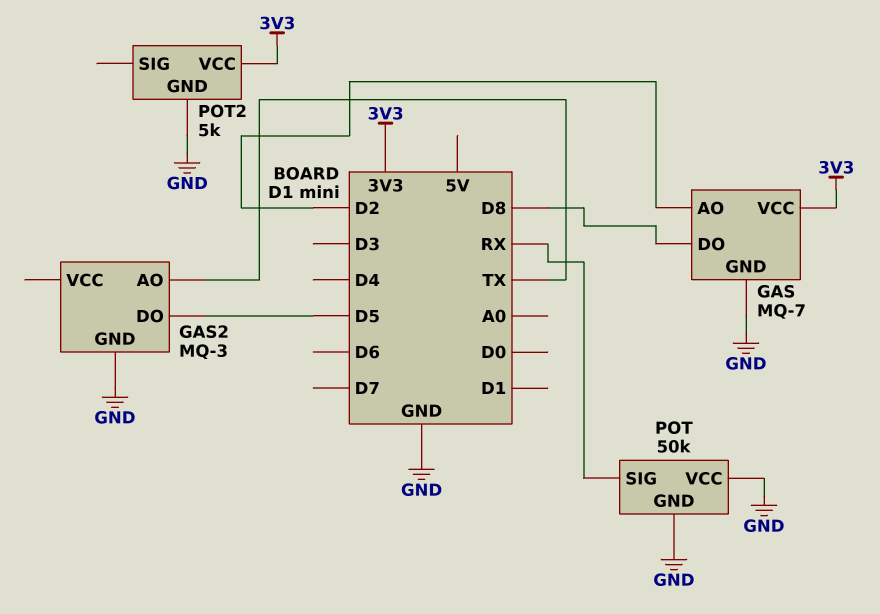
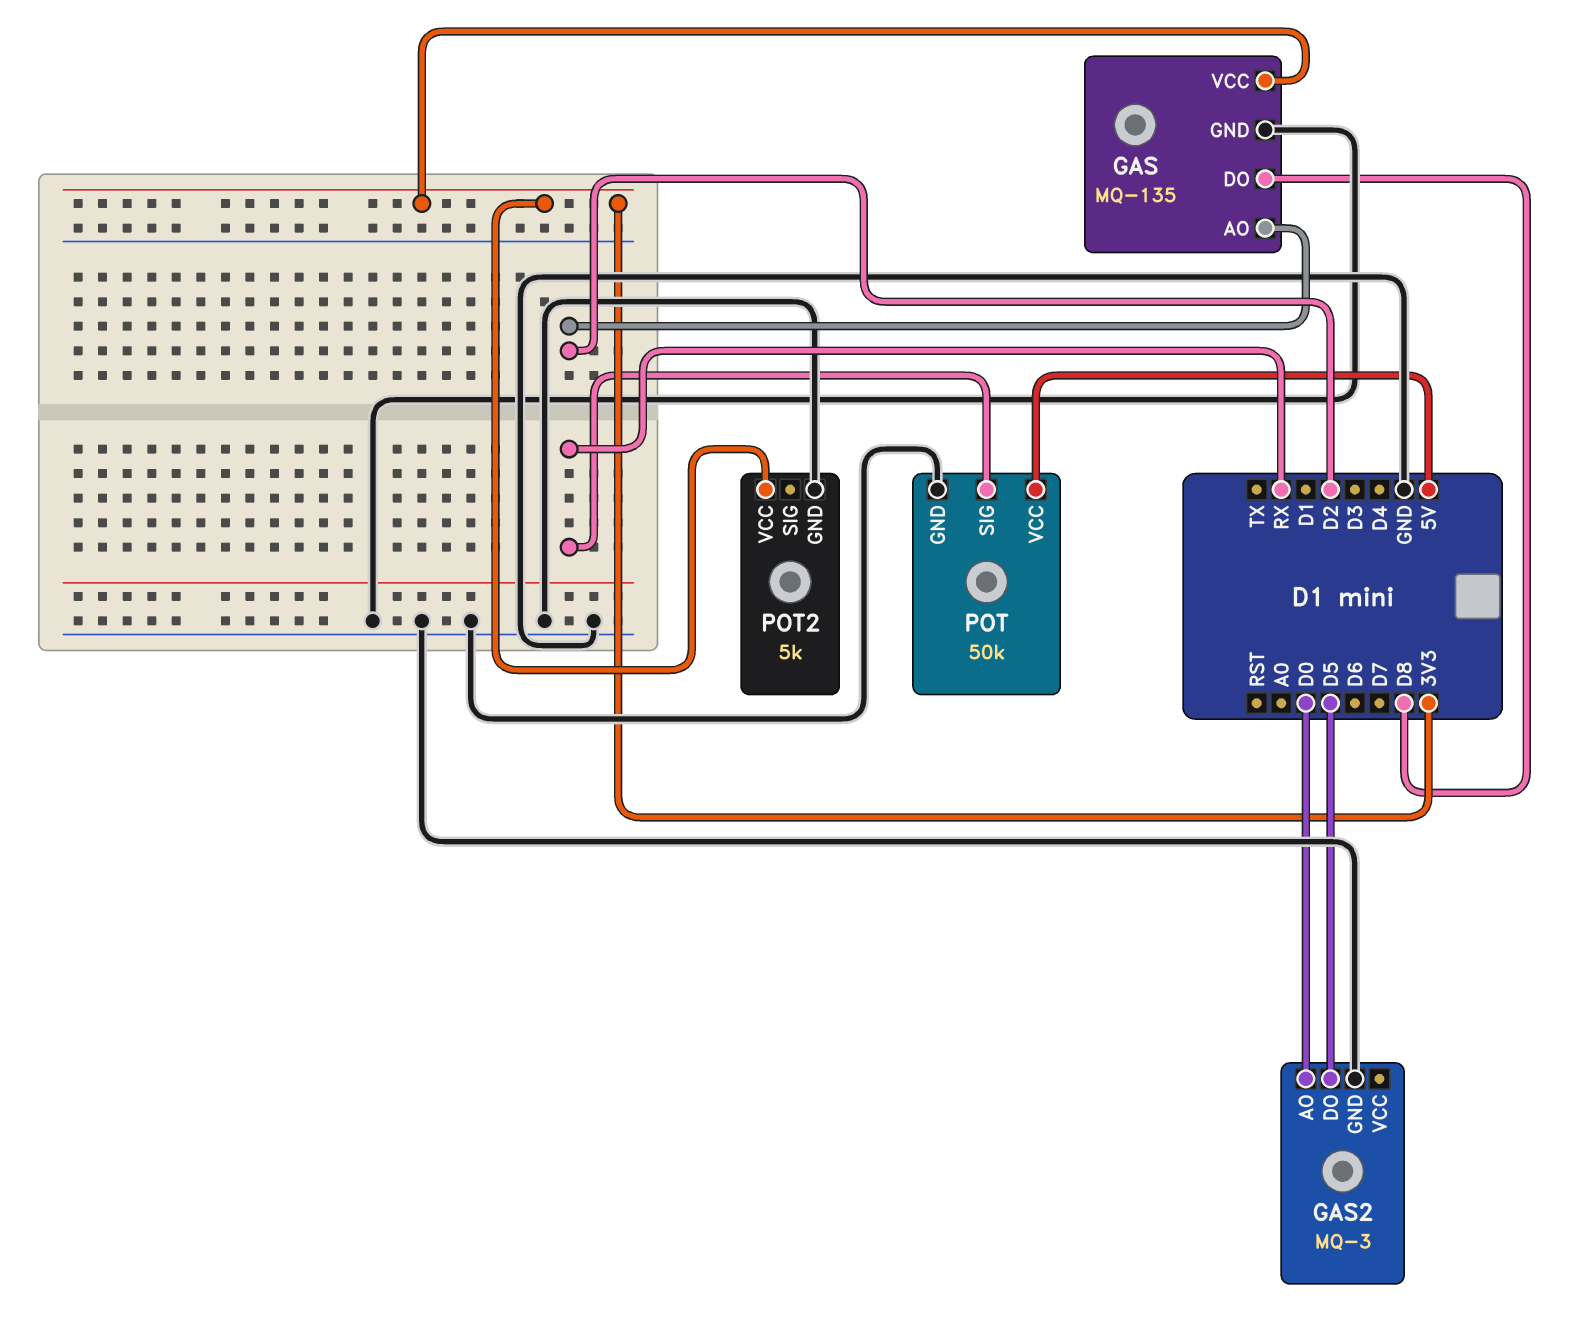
GAS: MQ-7 -> MQ-135
GAS2 pin AO: TX -> D0
POT pin VCC: GND -> 5V

